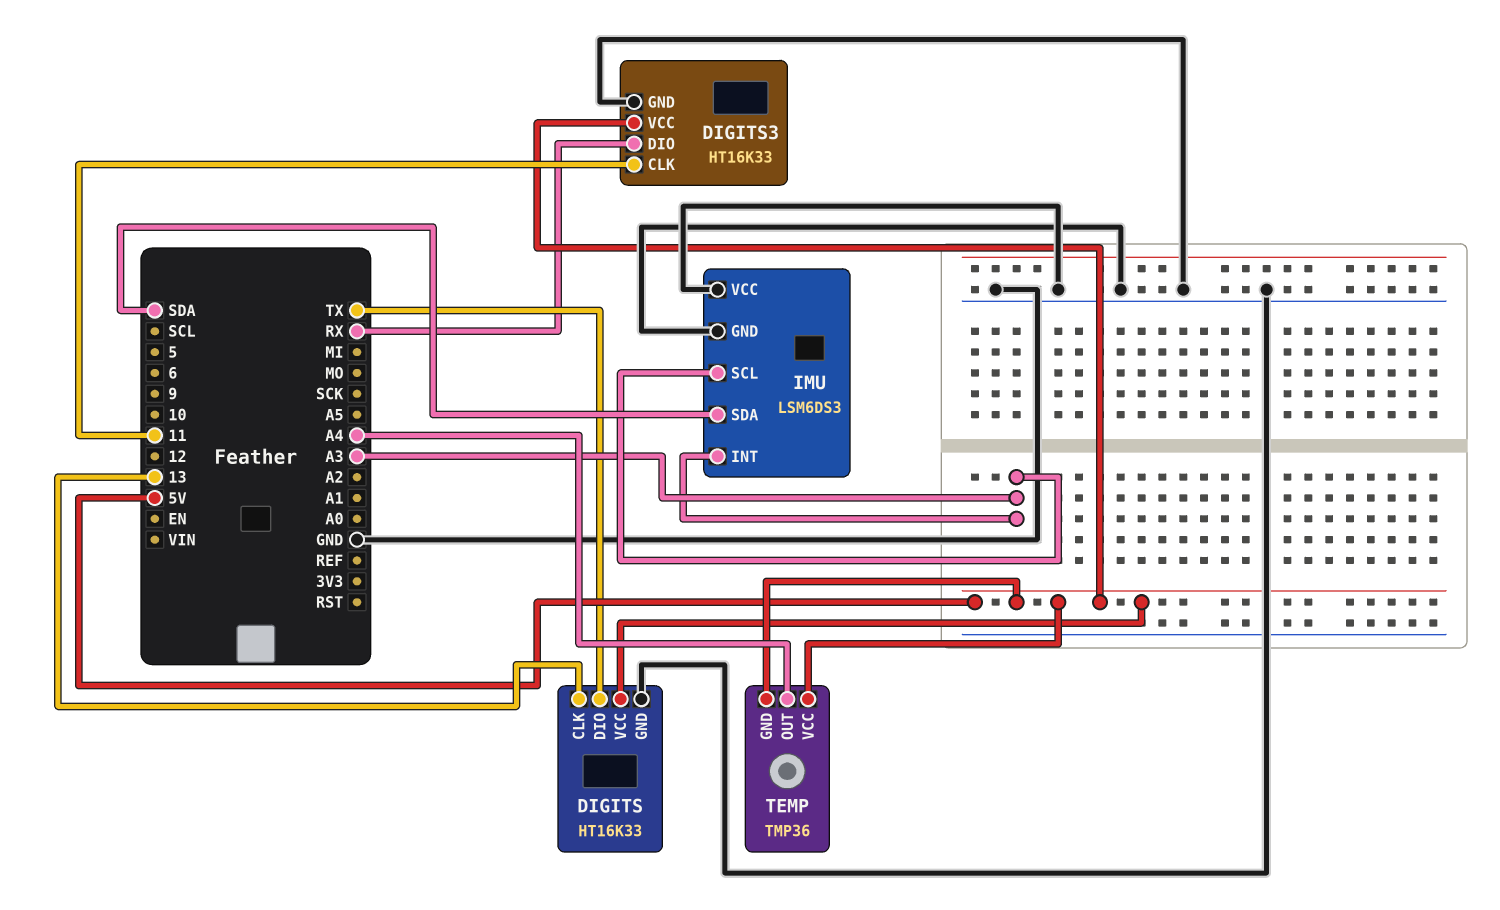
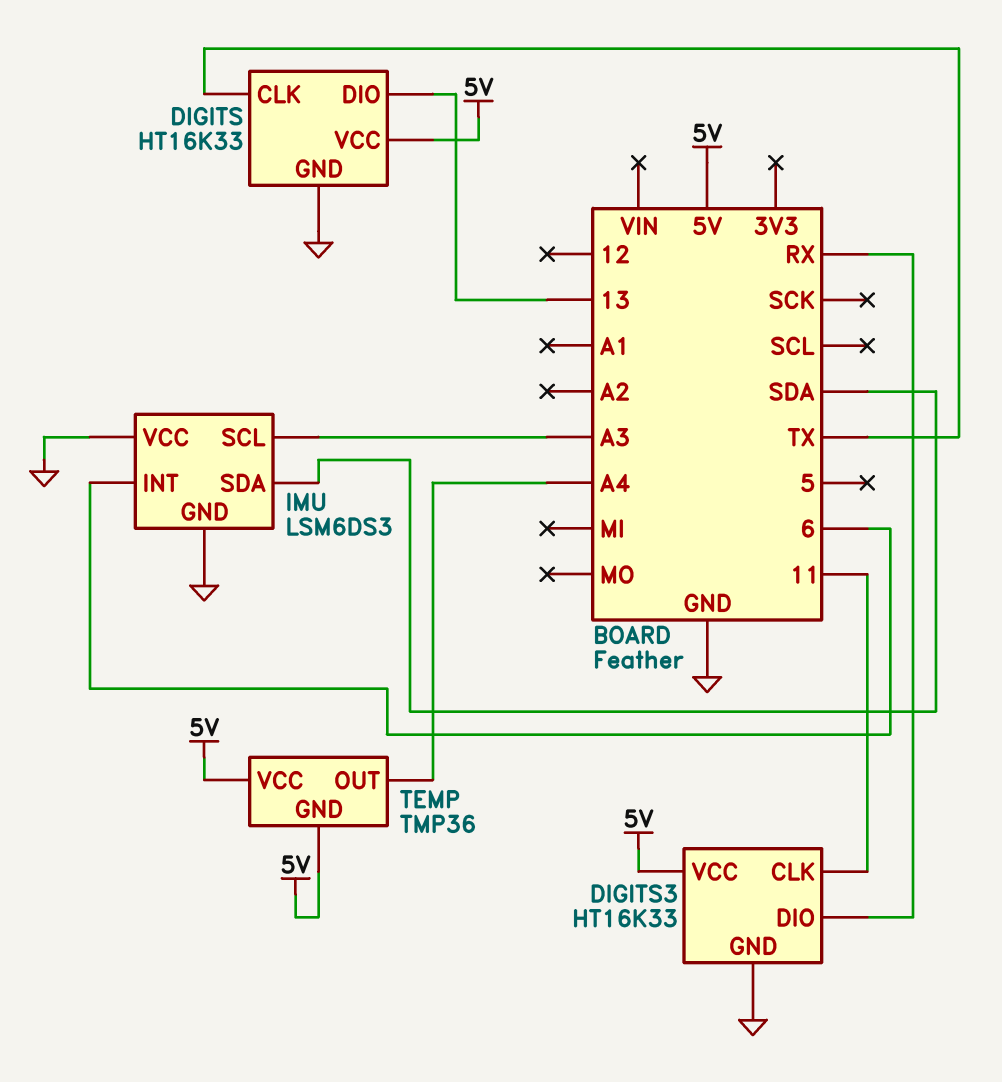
DIGITS pin CLK: 13 -> TX
DIGITS pin DIO: TX -> 13
IMU pin INT: A3 -> 6

